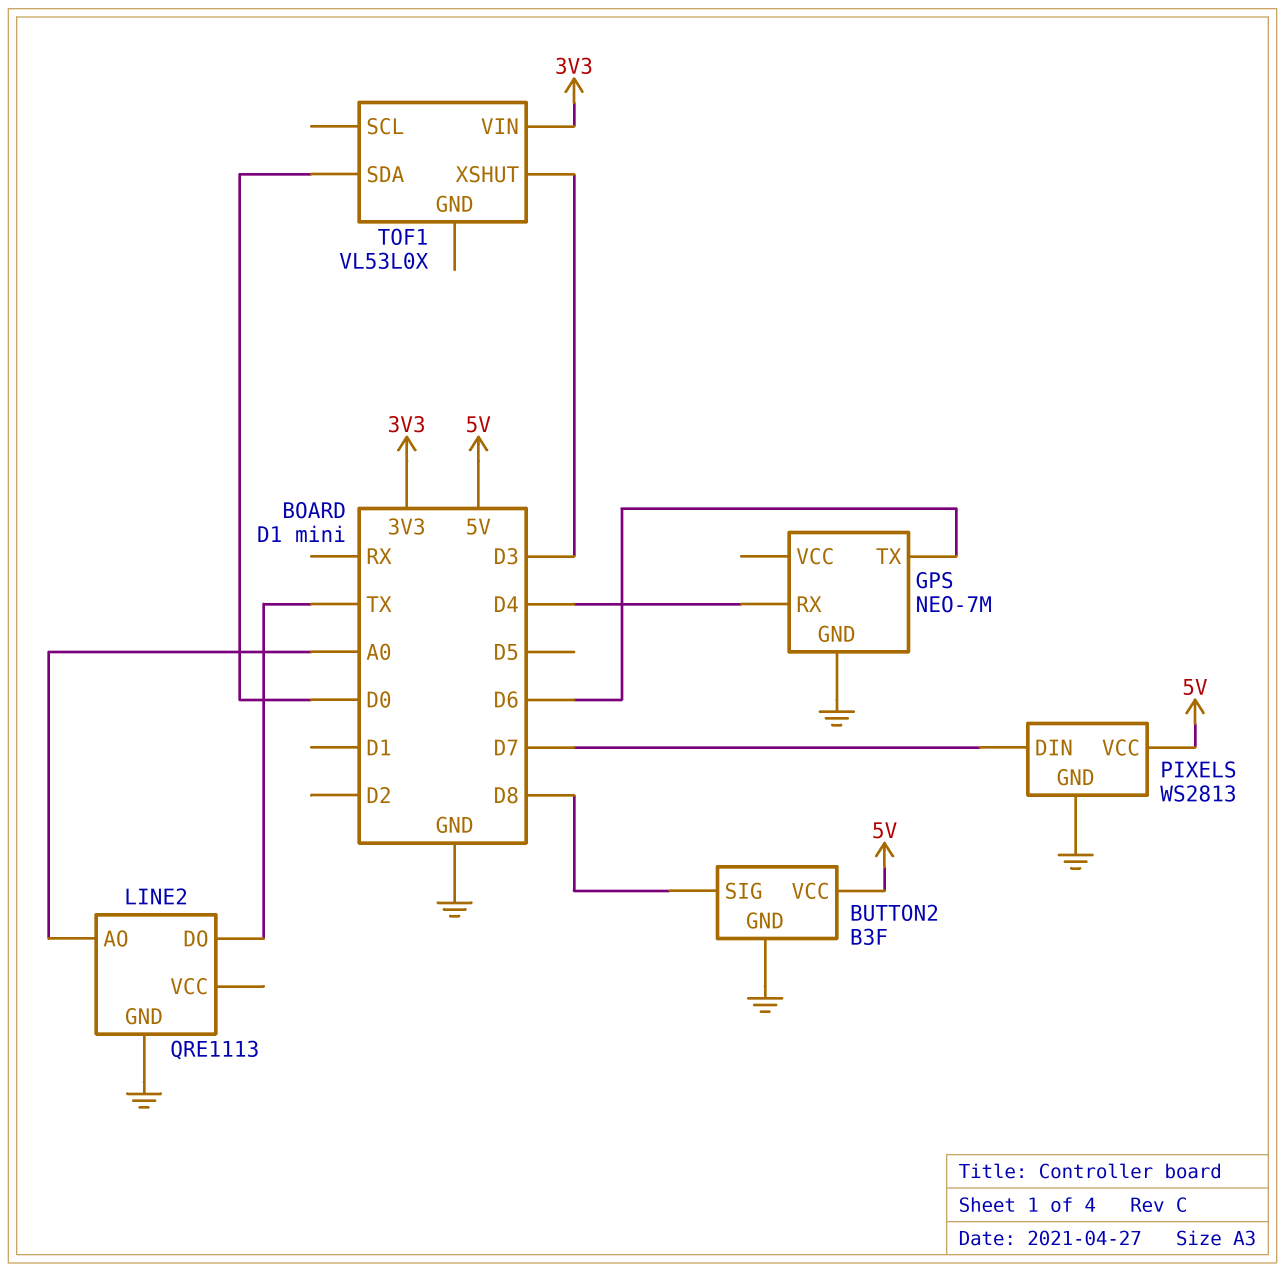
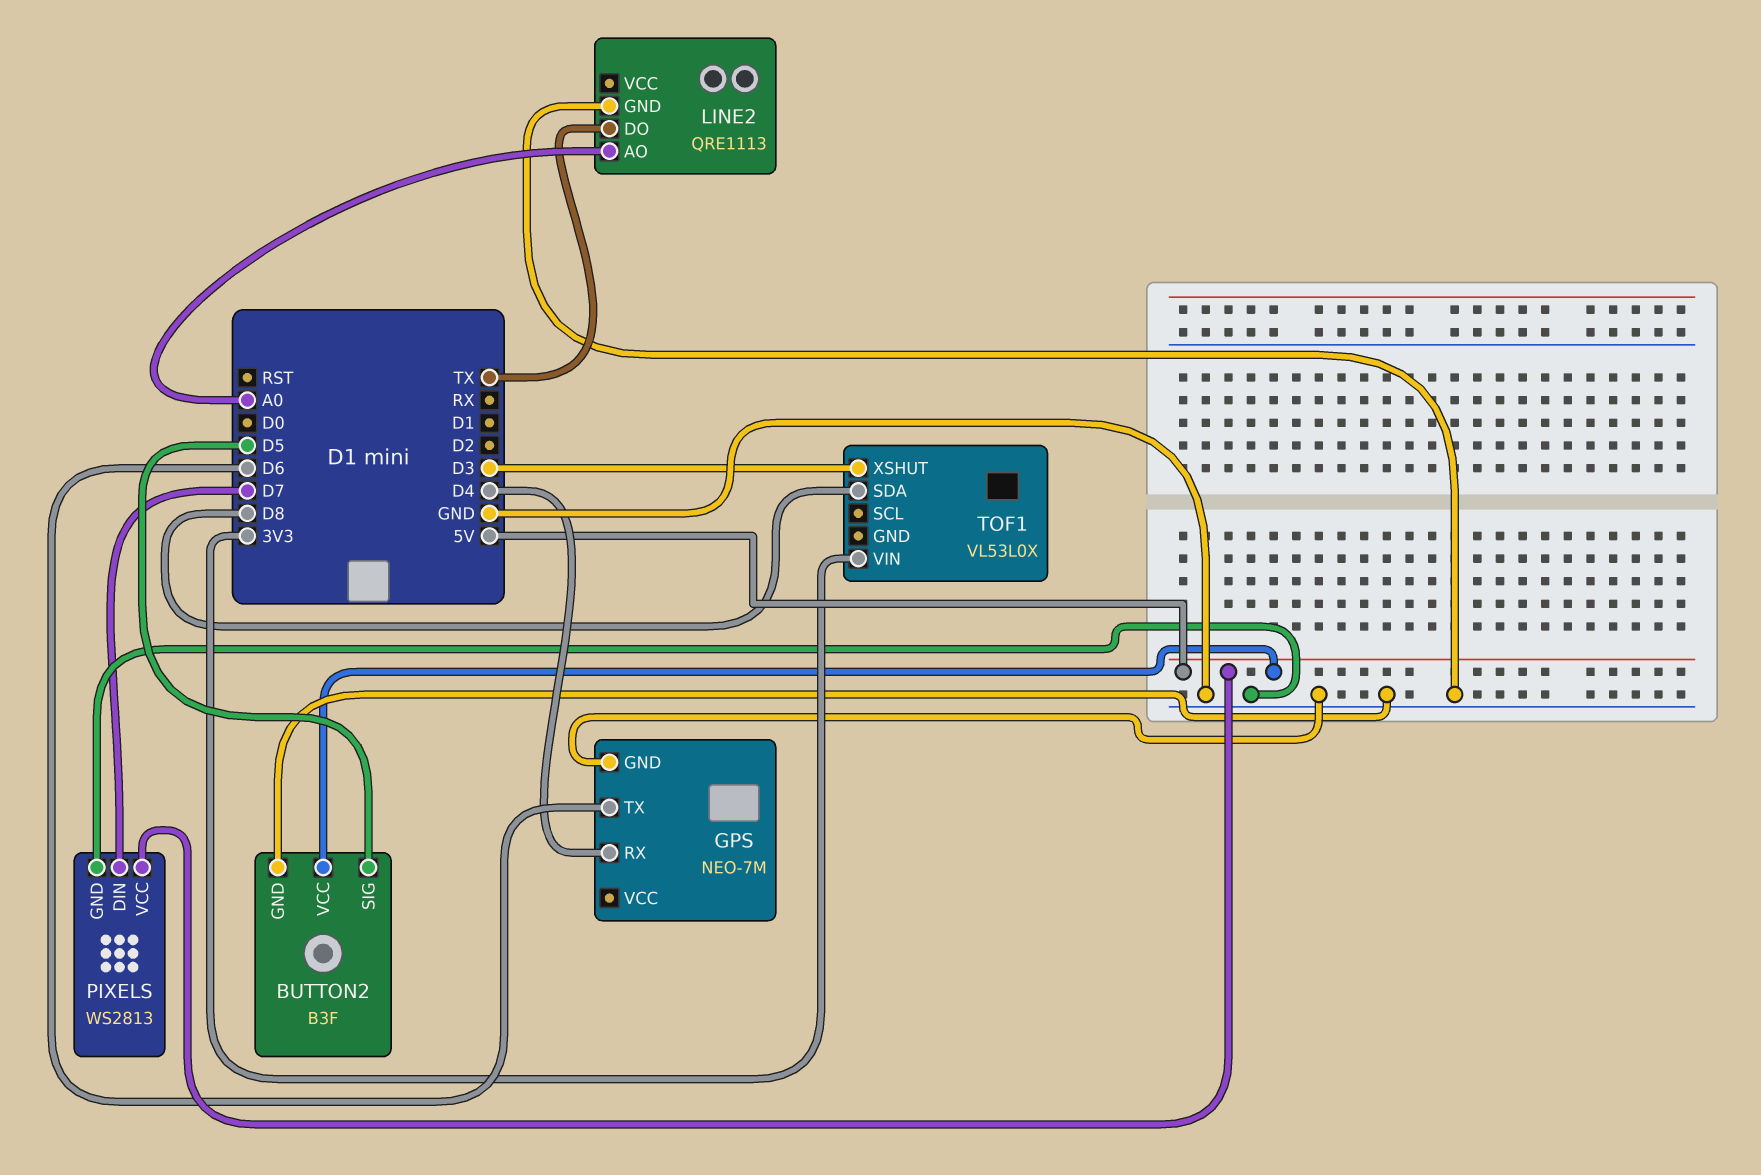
BUTTON2 pin SIG: D8 -> D5
TOF1 pin SDA: D0 -> D8

